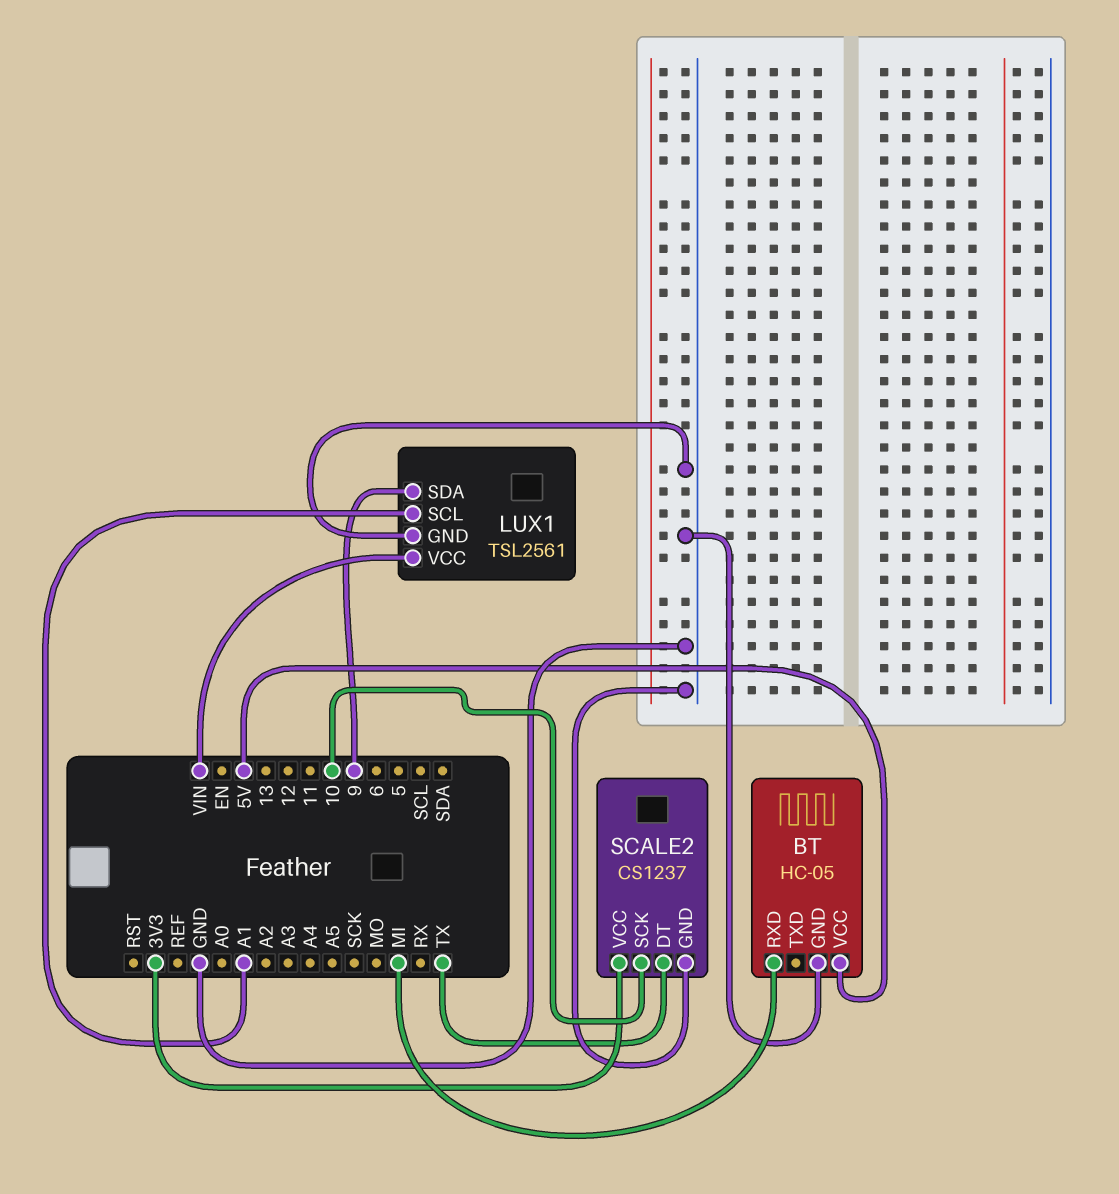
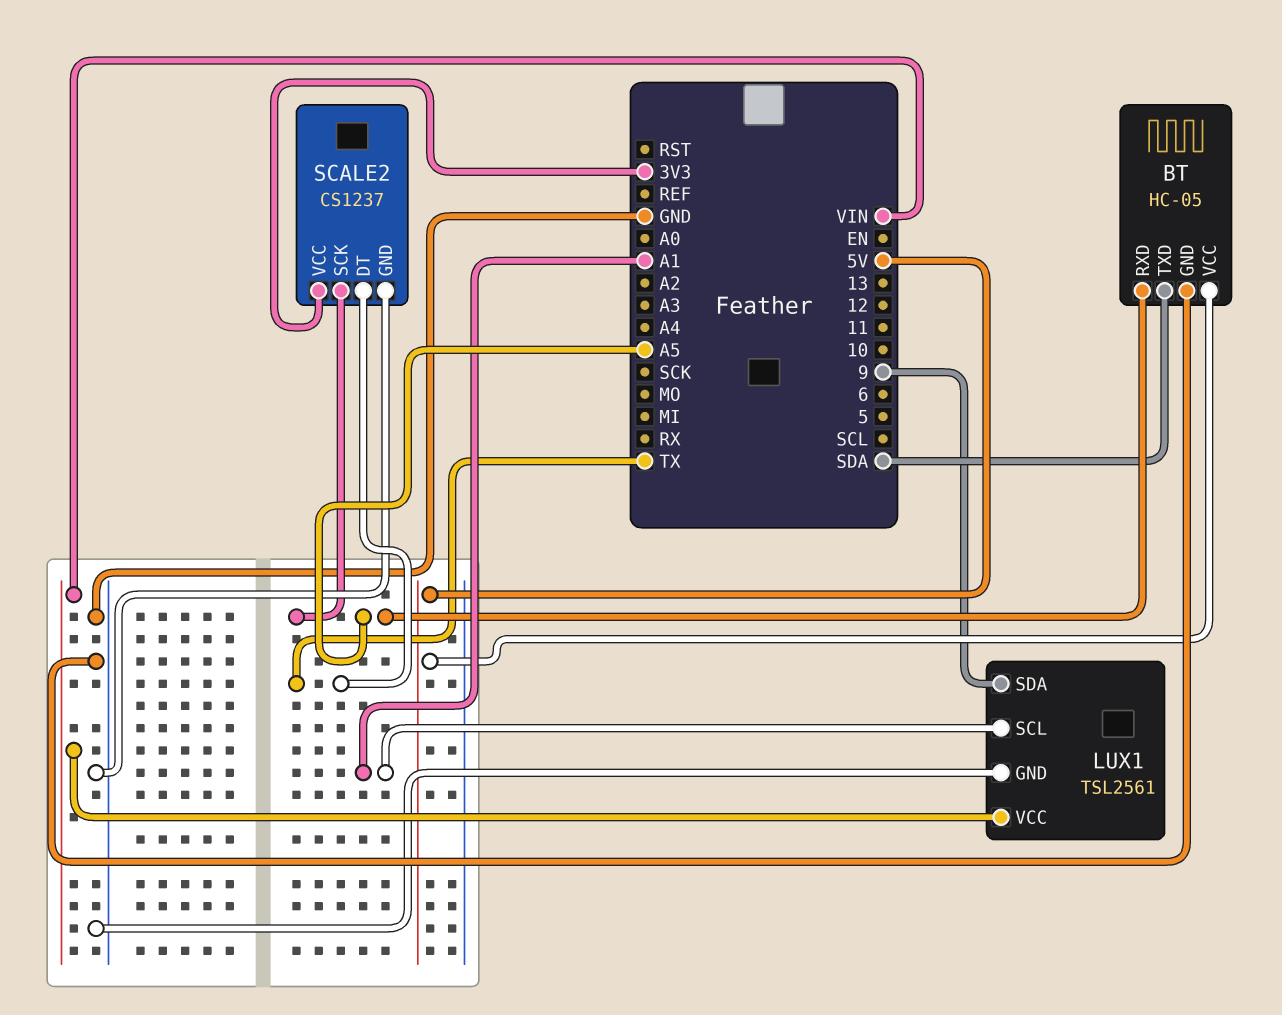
BT pin RXD: MI -> A5
BT pin TXD: none -> SDA
SCALE2 pin SCK: 10 -> A5

